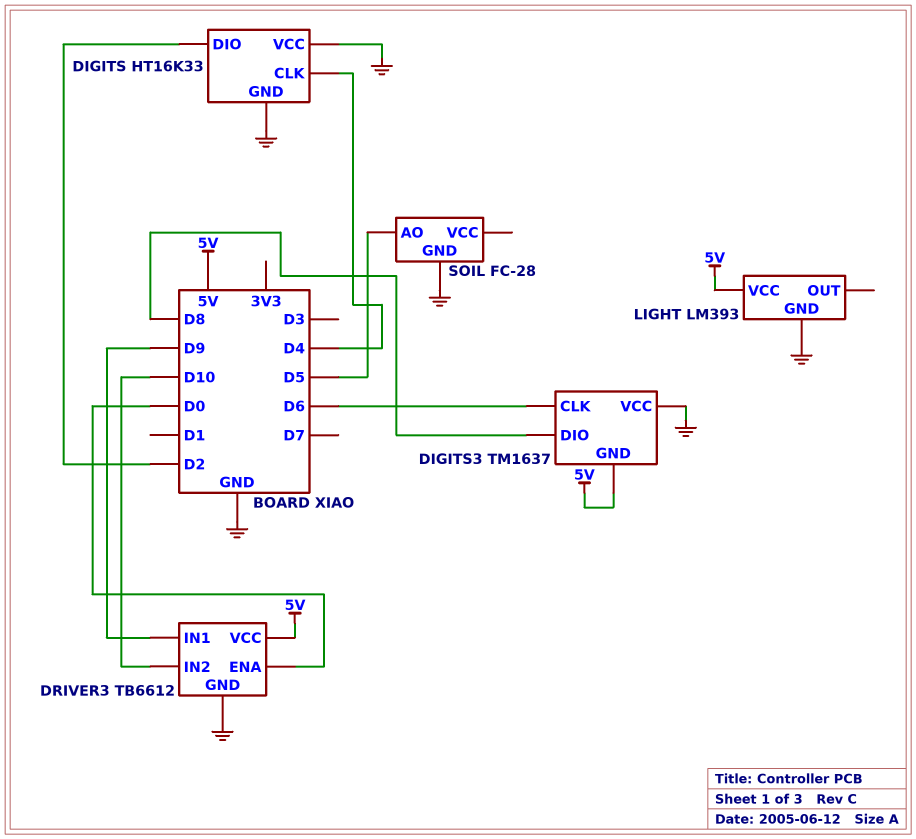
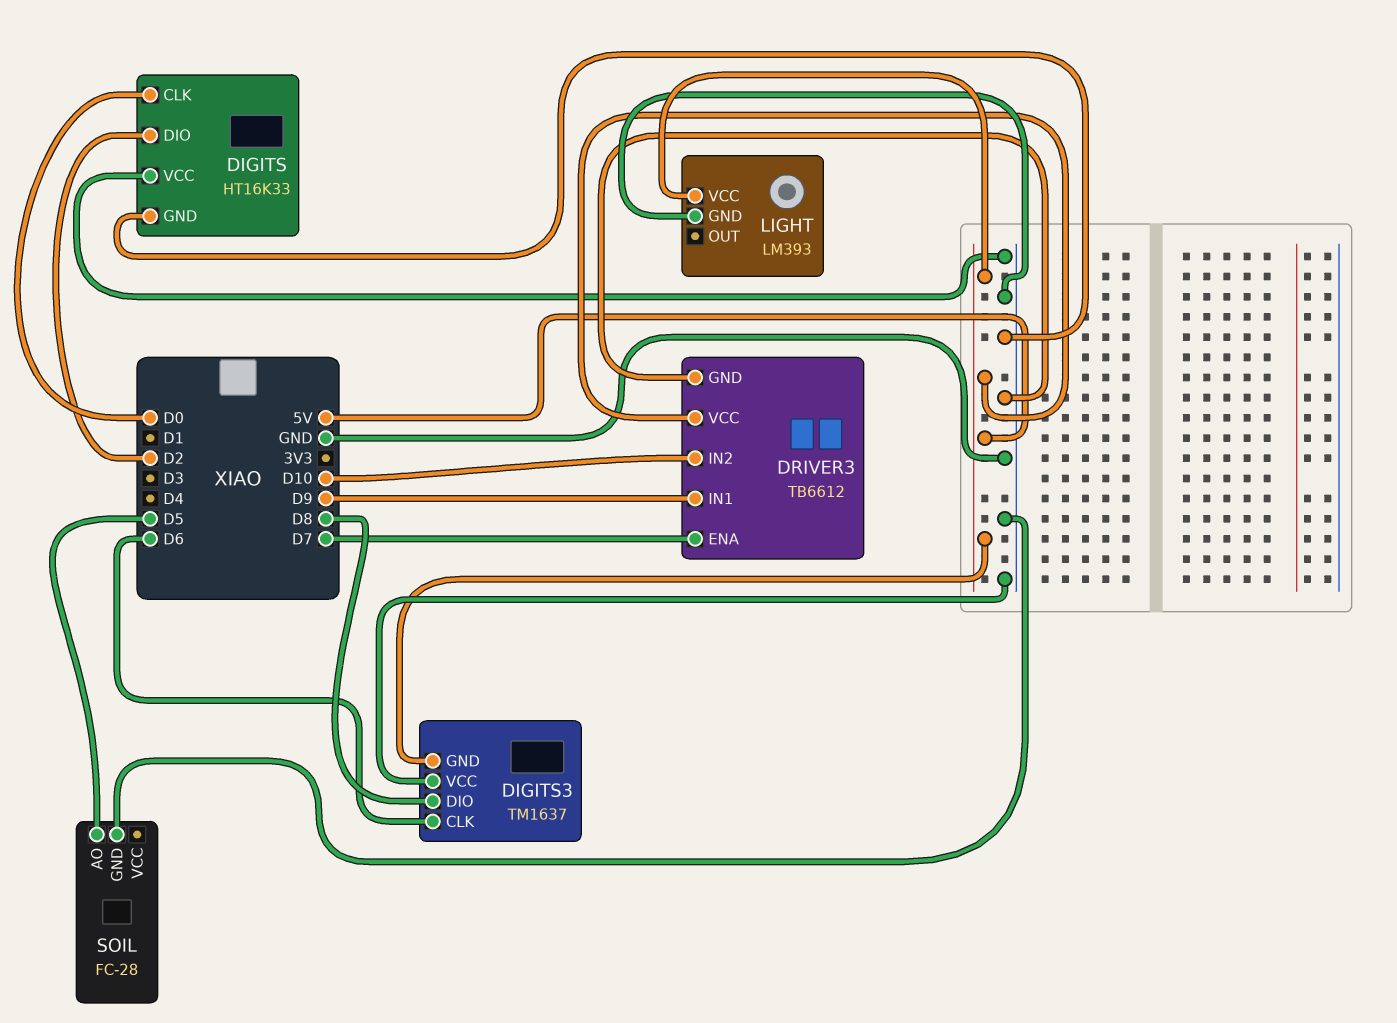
DIGITS pin CLK: D4 -> D0
DRIVER3 pin ENA: D0 -> D7

